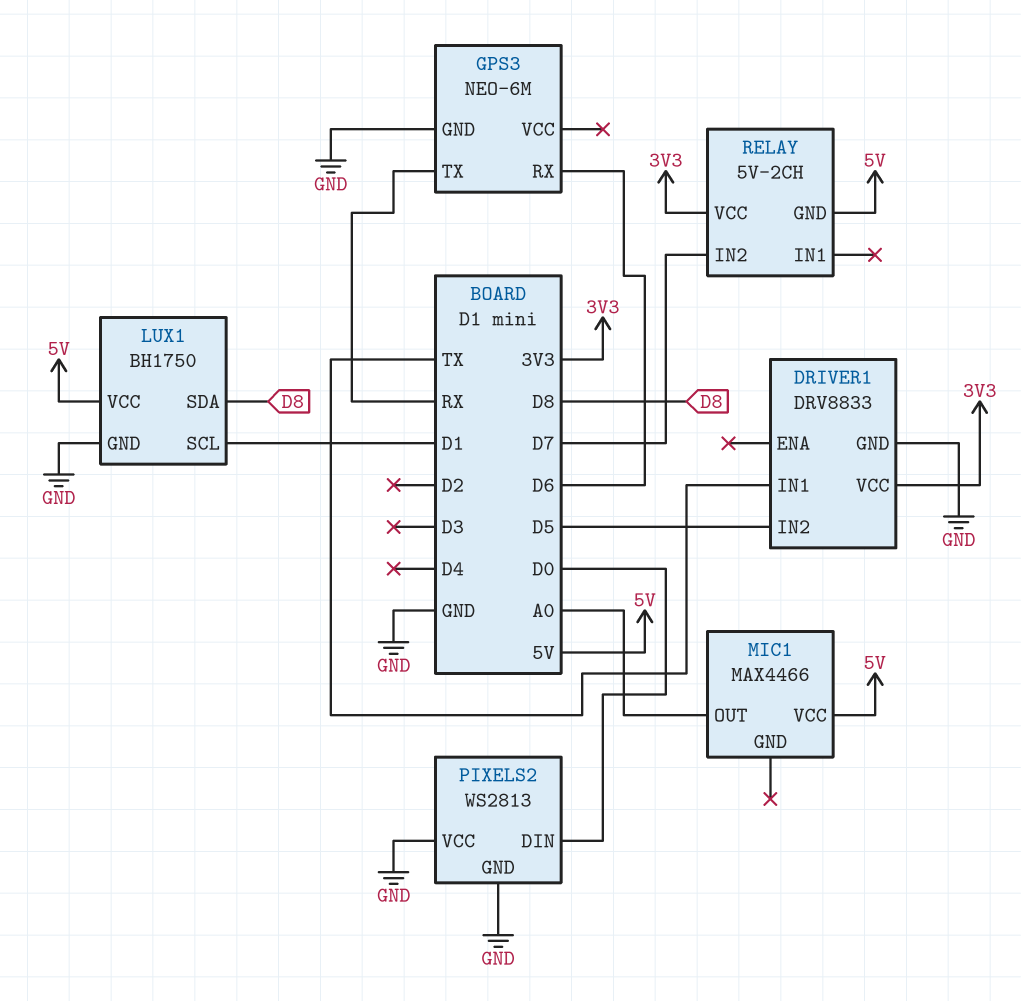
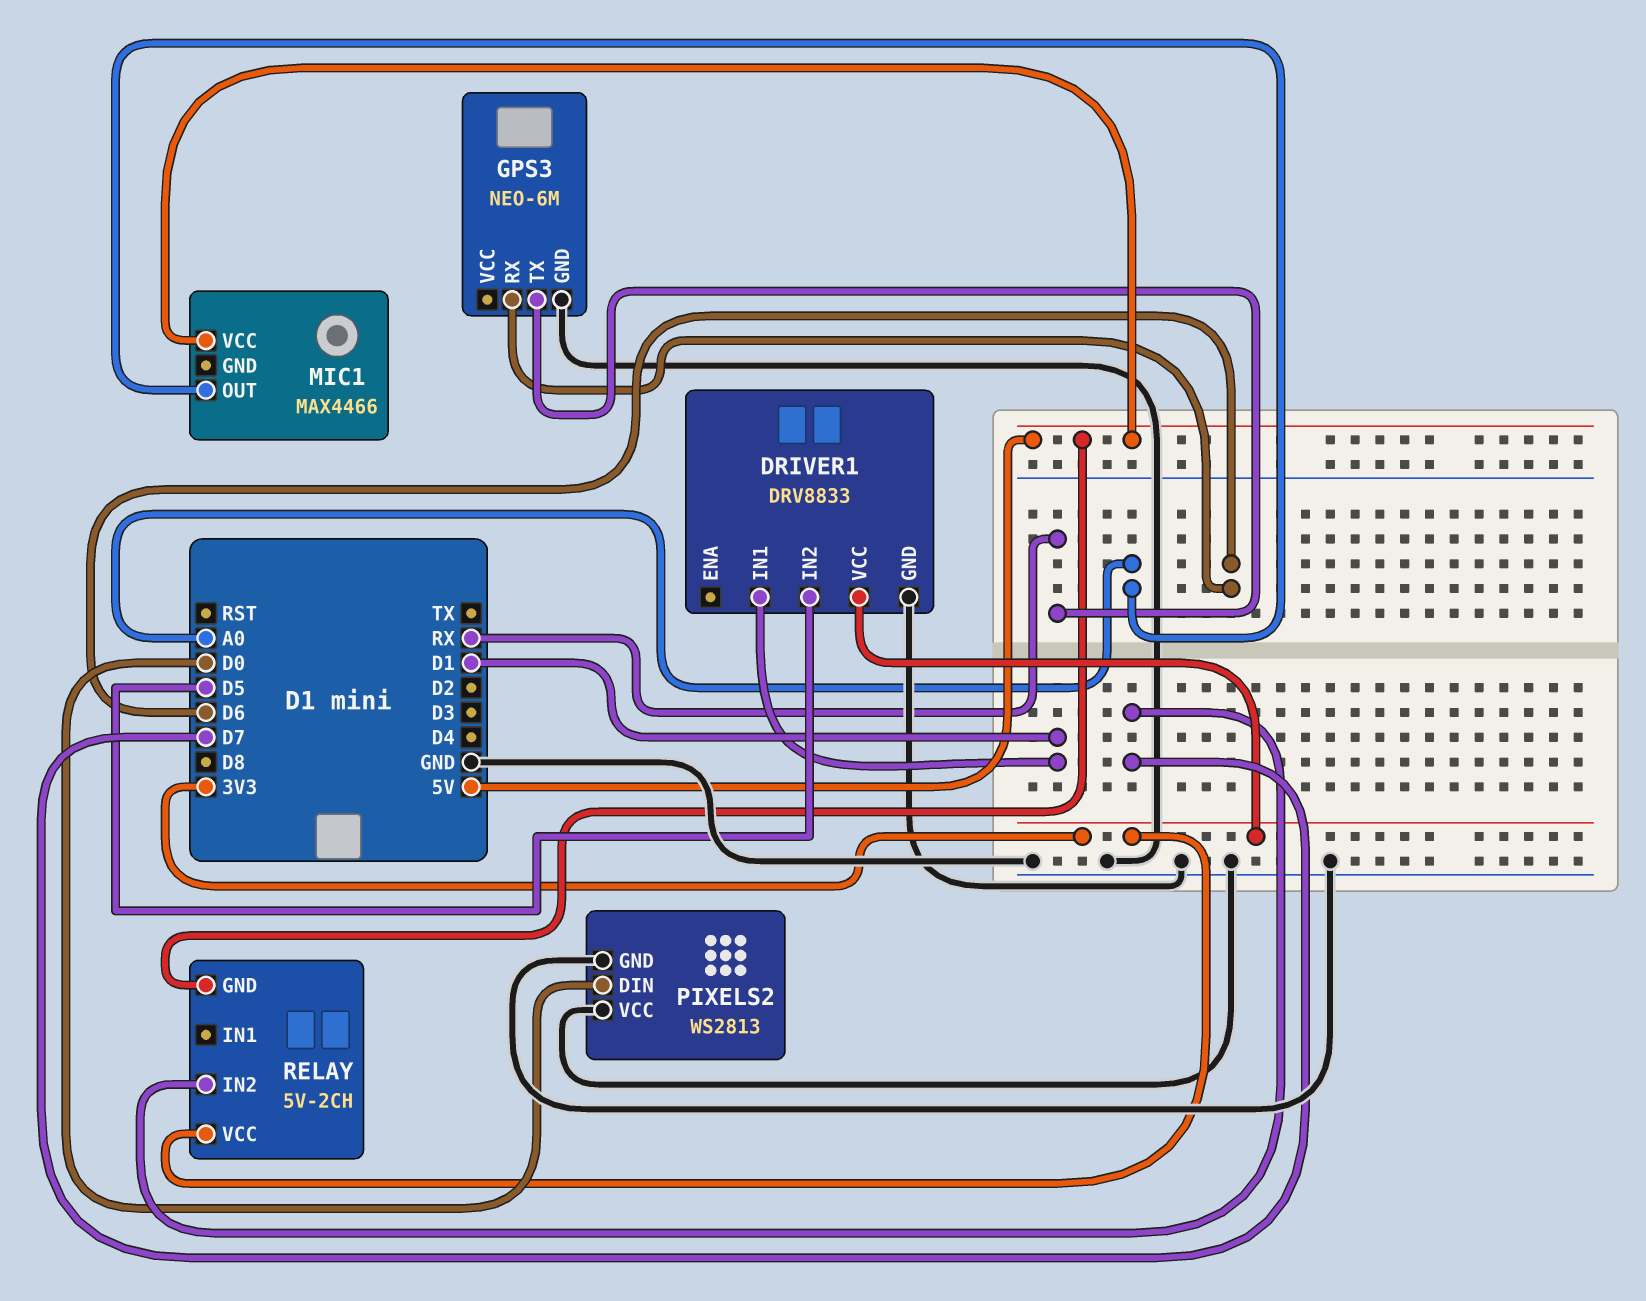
DRIVER1 pin IN1: TX -> D1
LUX1: BH1750 -> none
LUX1 pin GND: GND -> none
LUX1 pin SCL: D1 -> none
LUX1 pin SDA: D8 -> none
LUX1 pin VCC: 5V -> none

